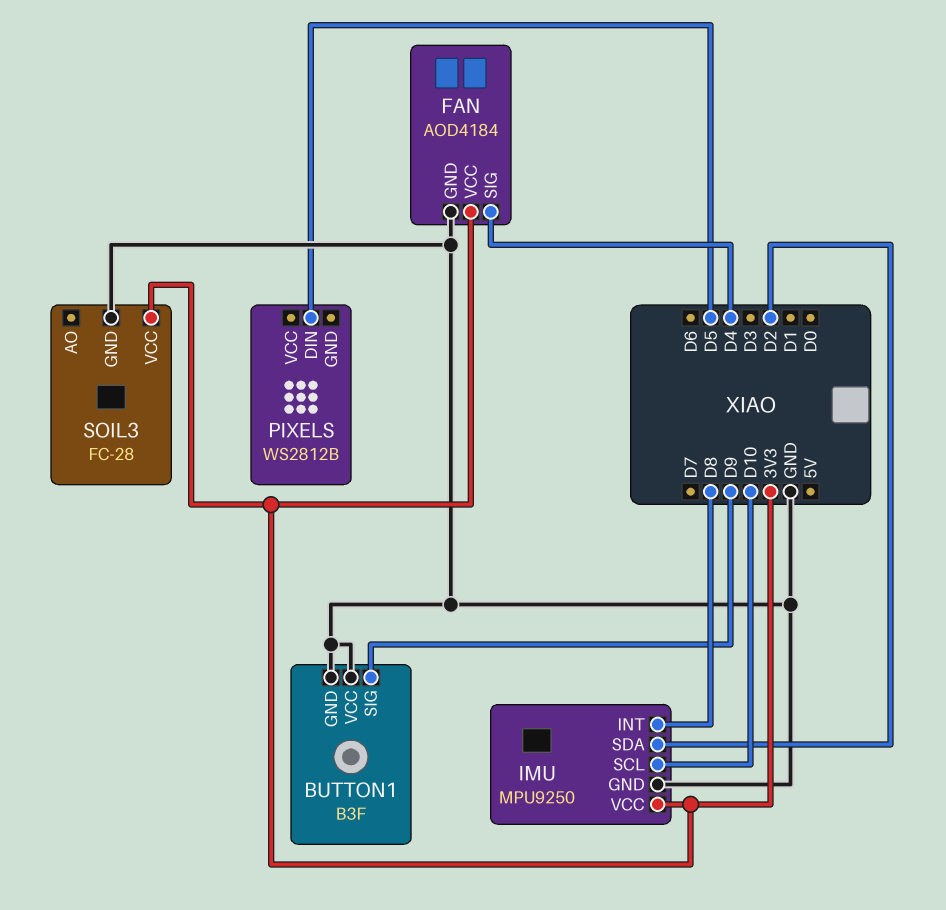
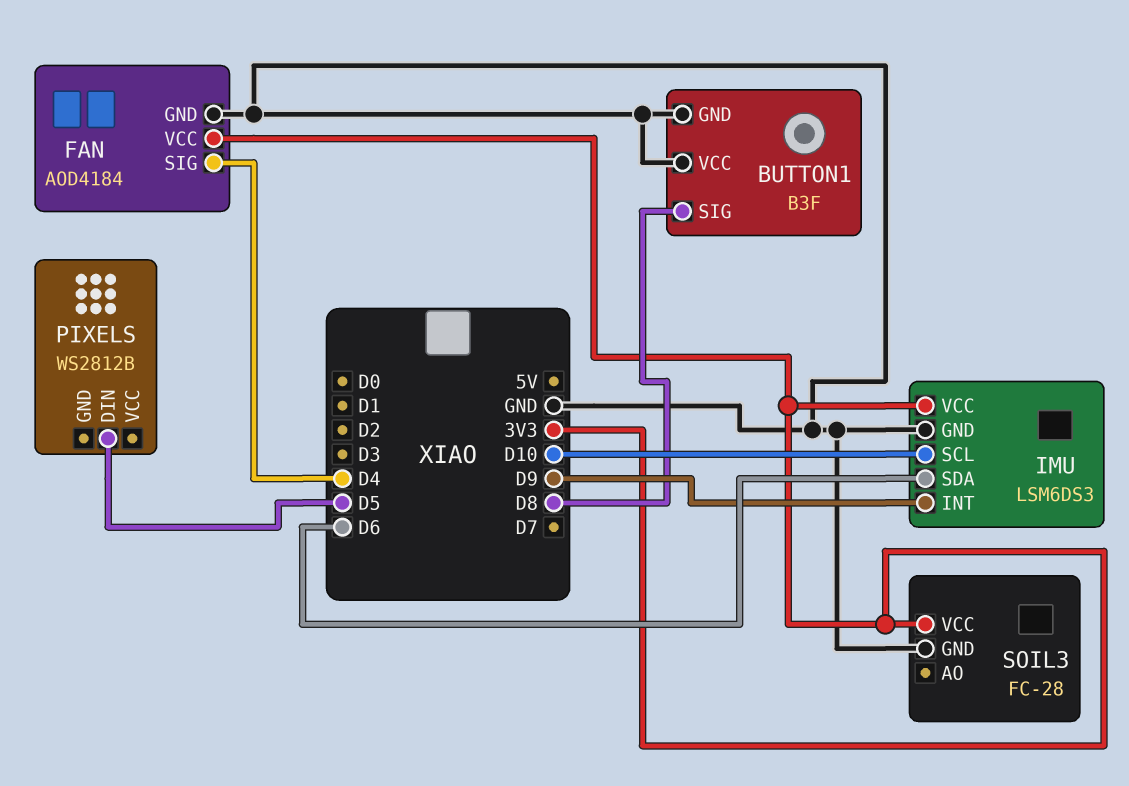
BUTTON1 pin SIG: D9 -> D8
IMU: MPU9250 -> LSM6DS3
IMU pin INT: D8 -> D9
IMU pin SDA: D2 -> D6

